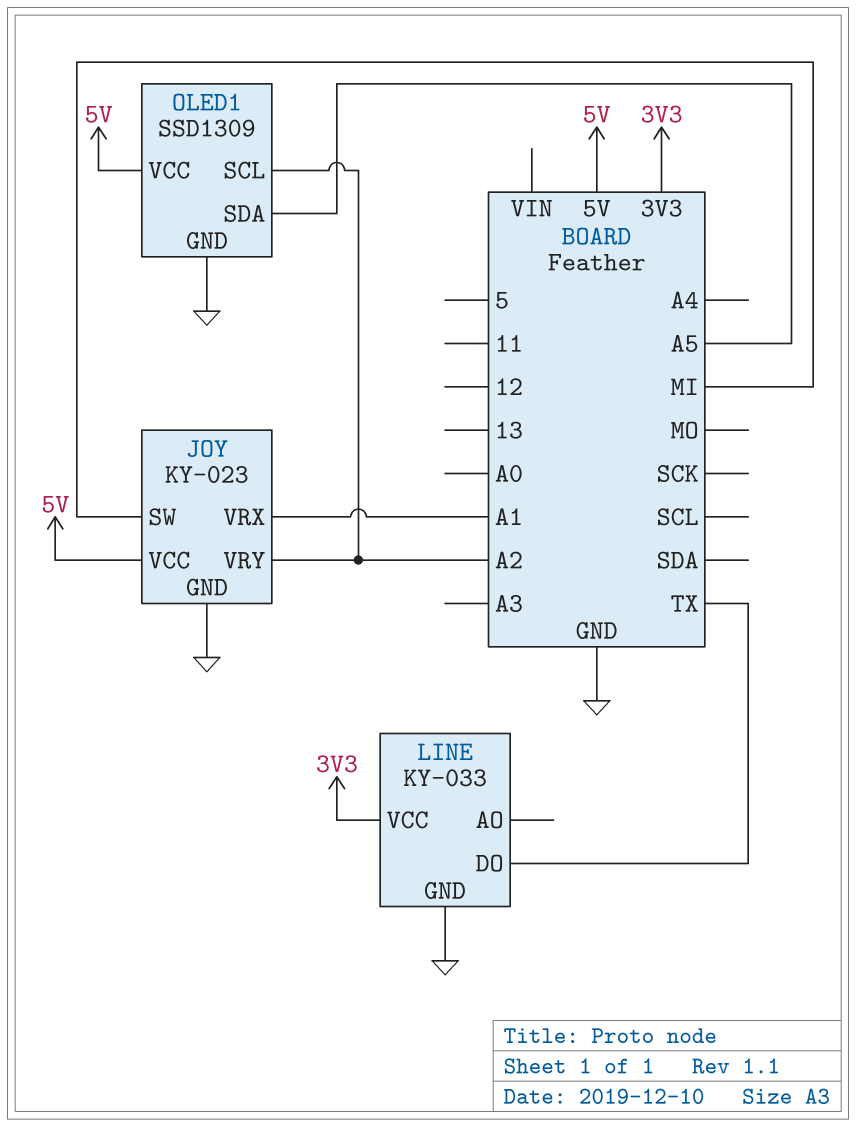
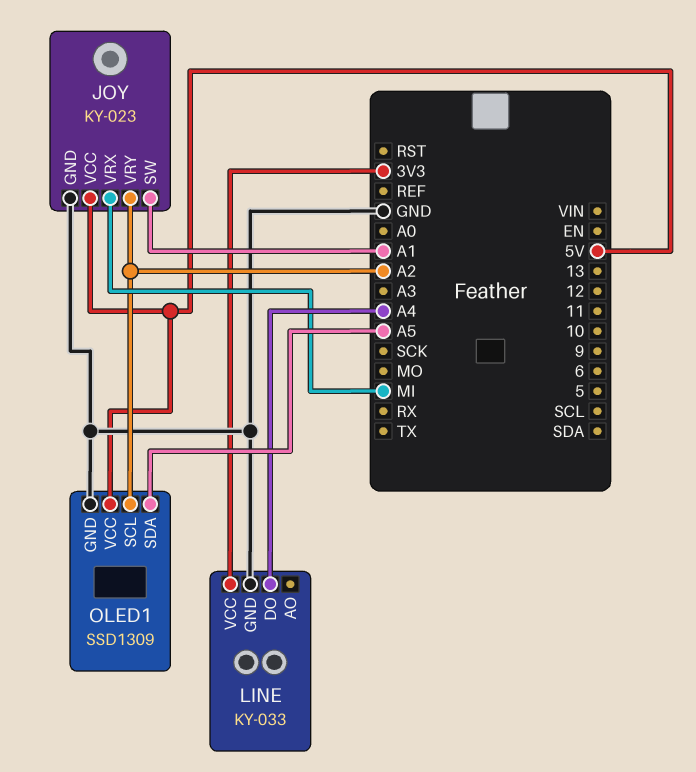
JOY pin SW: MI -> A1
JOY pin VRX: A1 -> MI
LINE pin DO: TX -> A4

